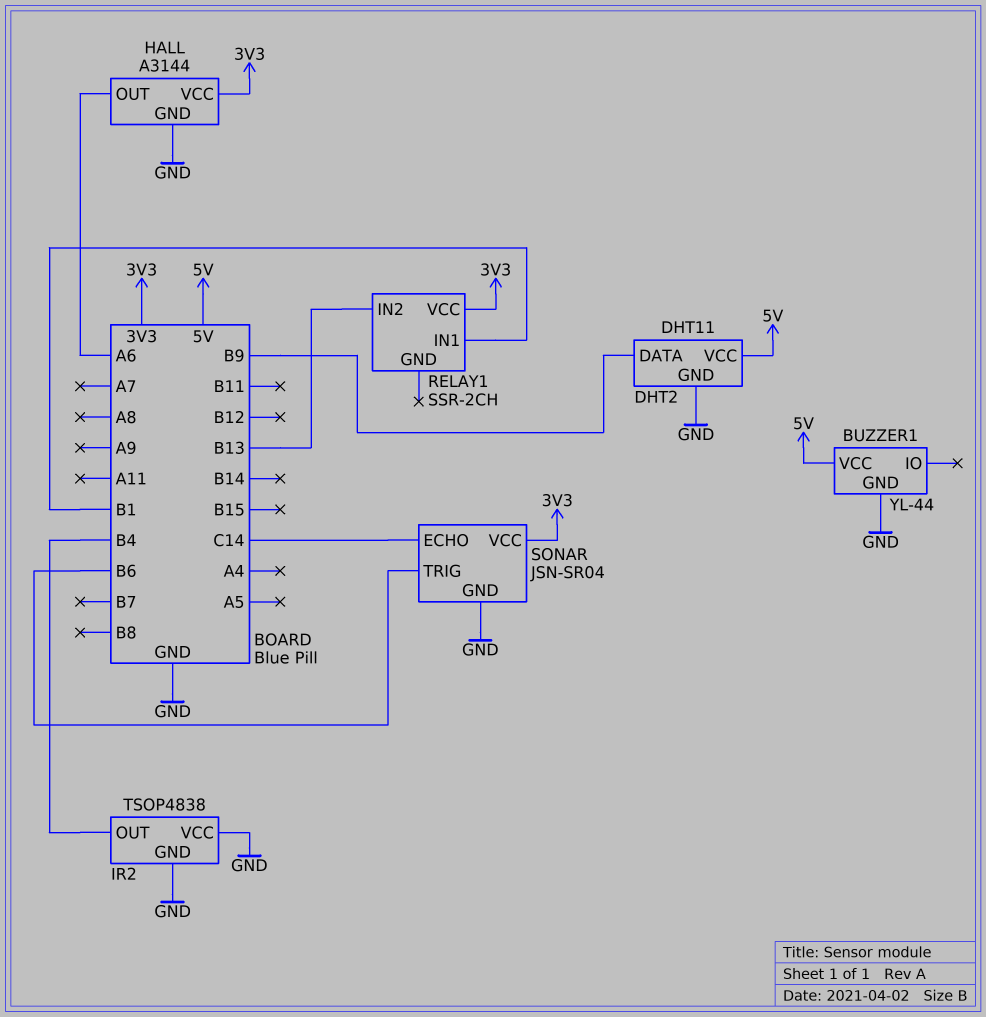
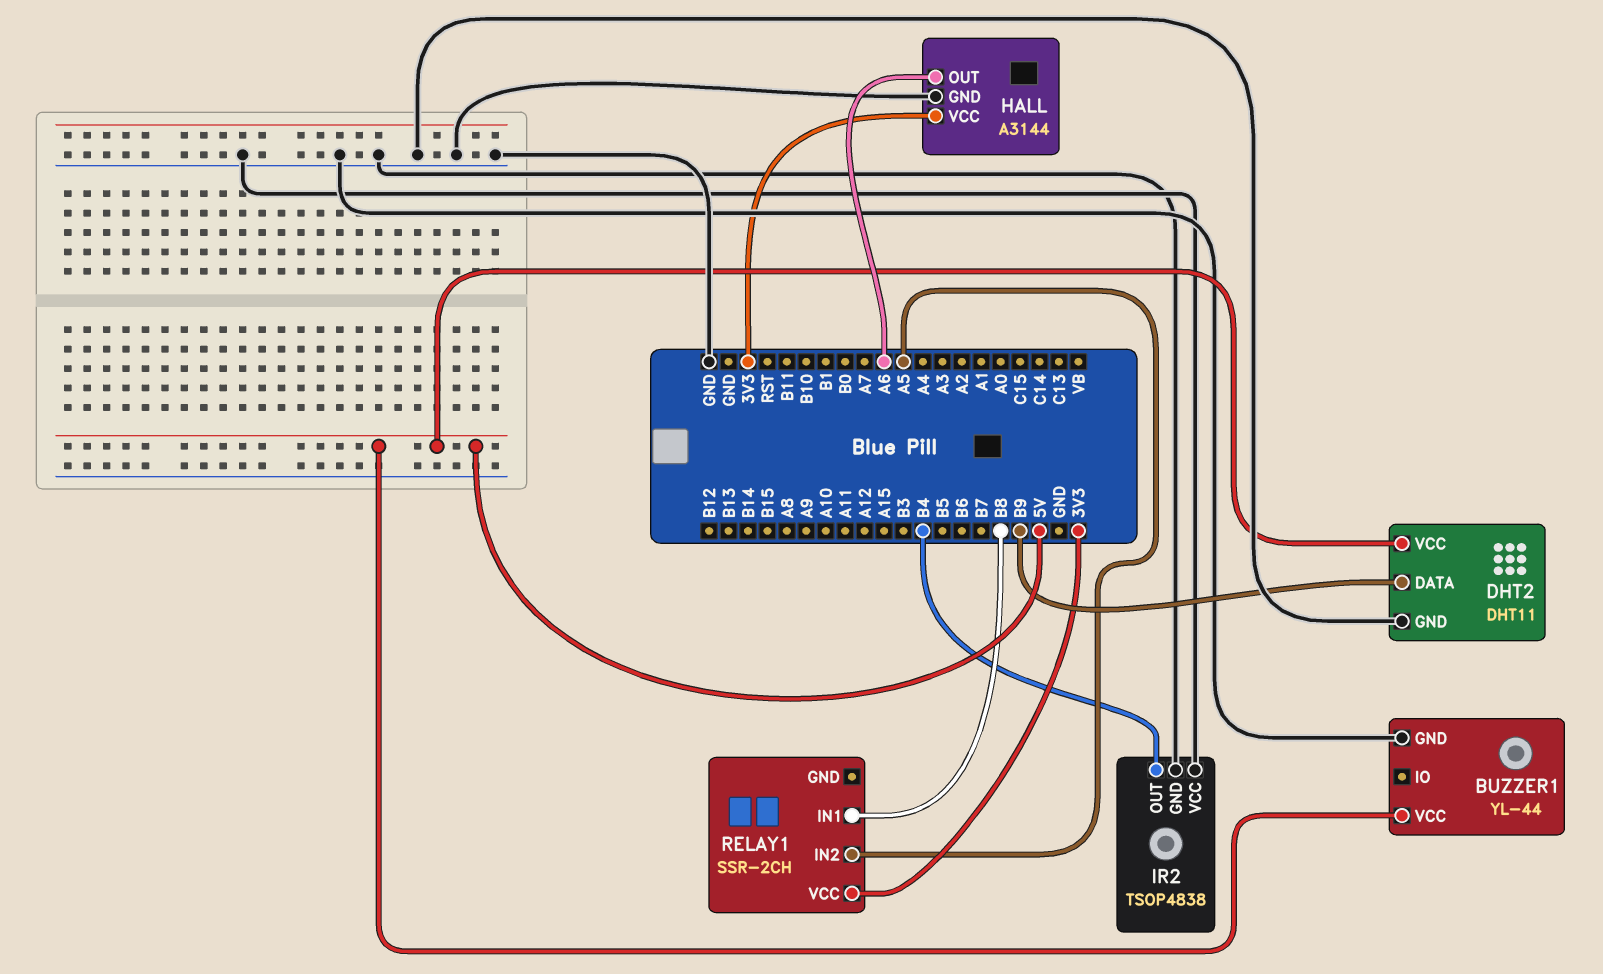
RELAY1 pin IN1: B1 -> B8
RELAY1 pin IN2: B13 -> A5
SONAR: JSN-SR04 -> none
SONAR pin ECHO: C14 -> none
SONAR pin GND: GND -> none
SONAR pin TRIG: B6 -> none
SONAR pin VCC: 3V3 -> none

